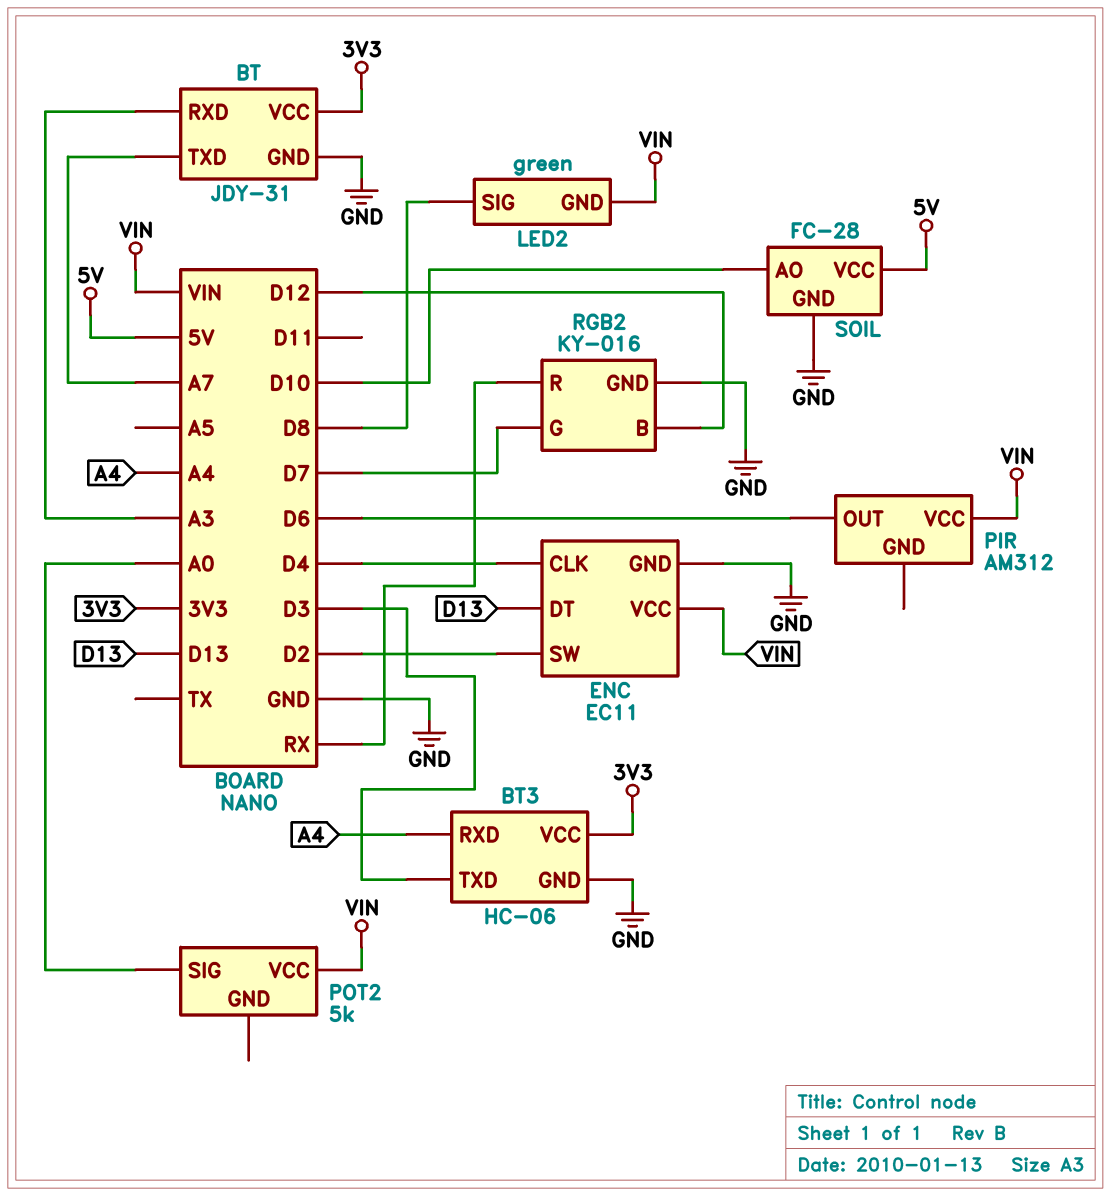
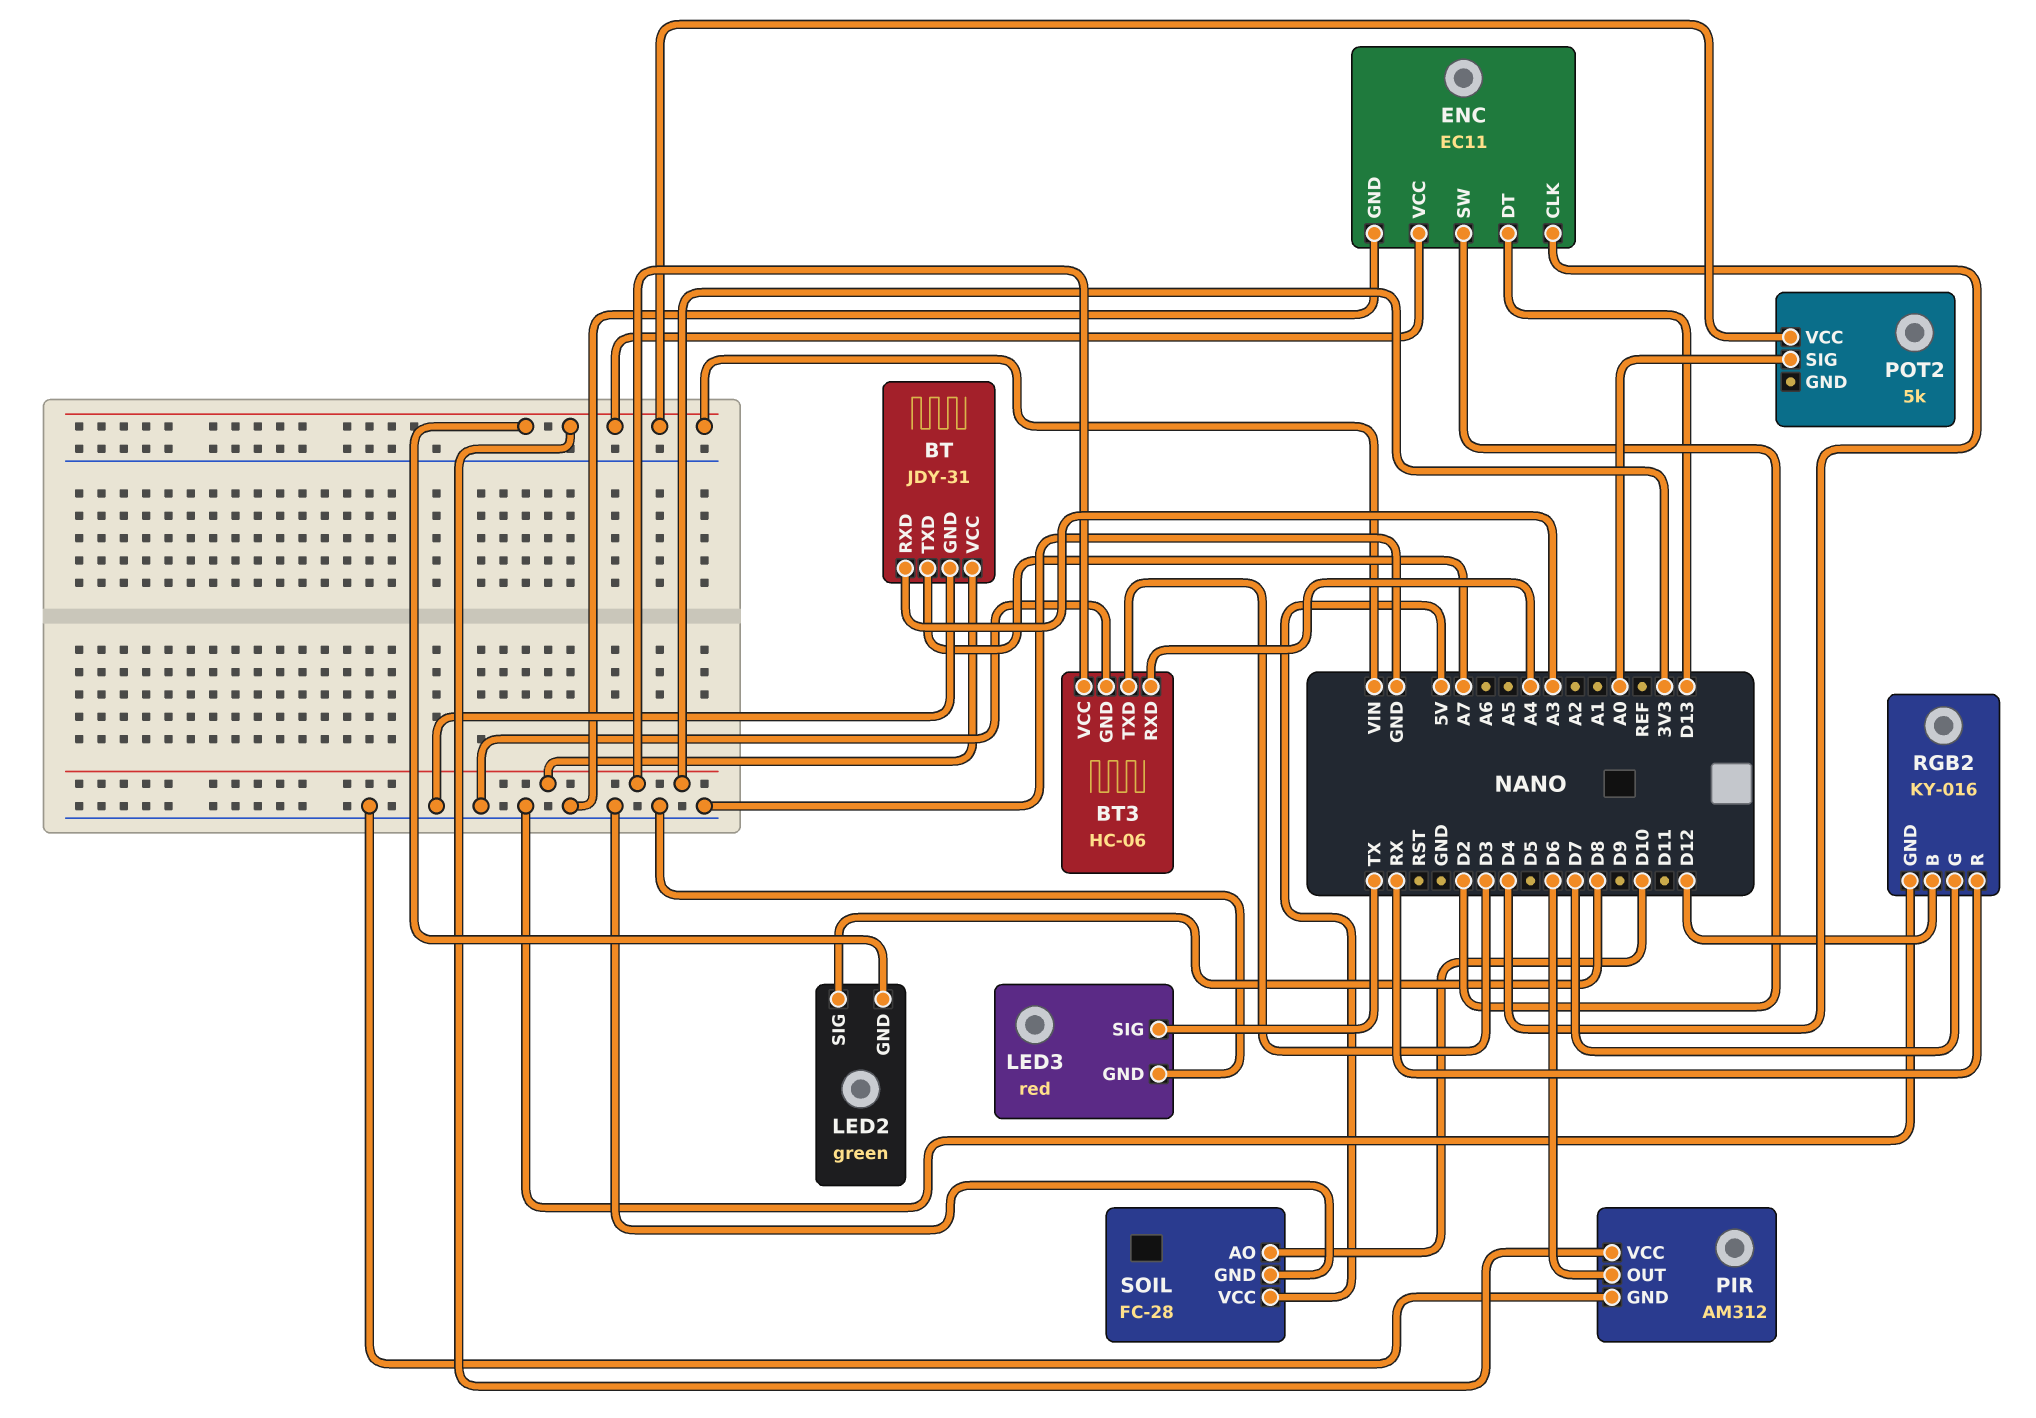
LED3: none -> red
LED3 pin GND: none -> GND
LED3 pin SIG: none -> TX
PIR pin GND: none -> GND

